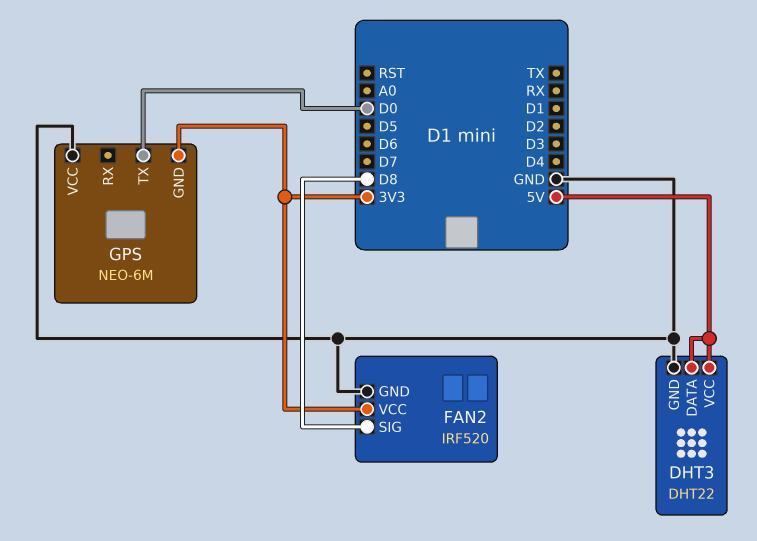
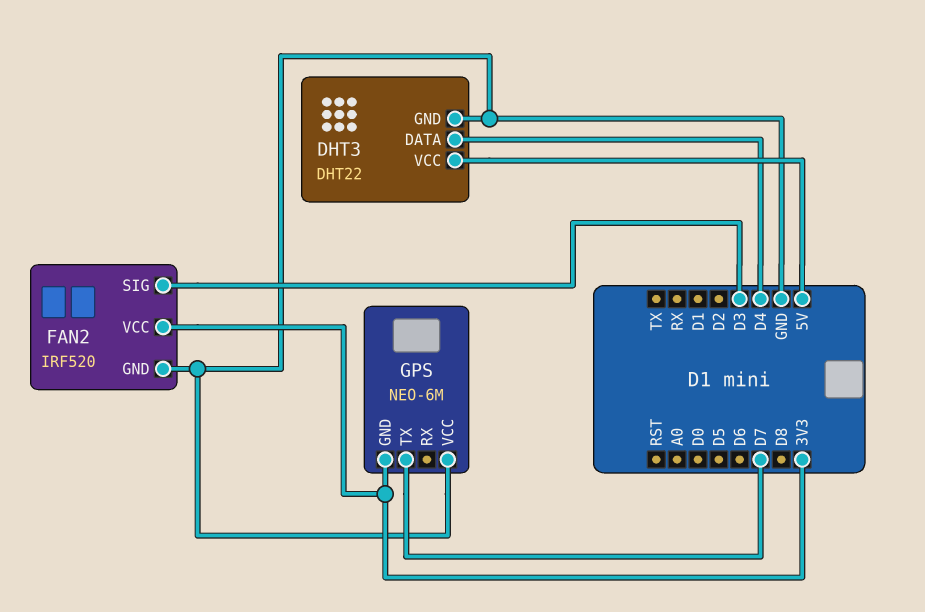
DHT3 pin DATA: 5V -> D4
FAN2 pin SIG: D8 -> D3
GPS pin TX: D0 -> D7

